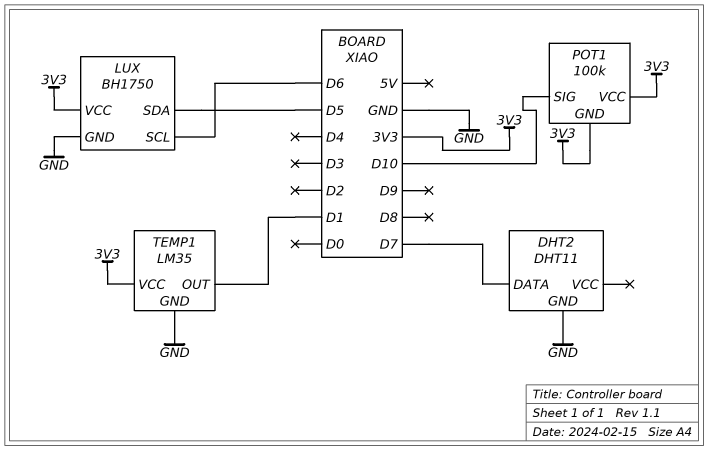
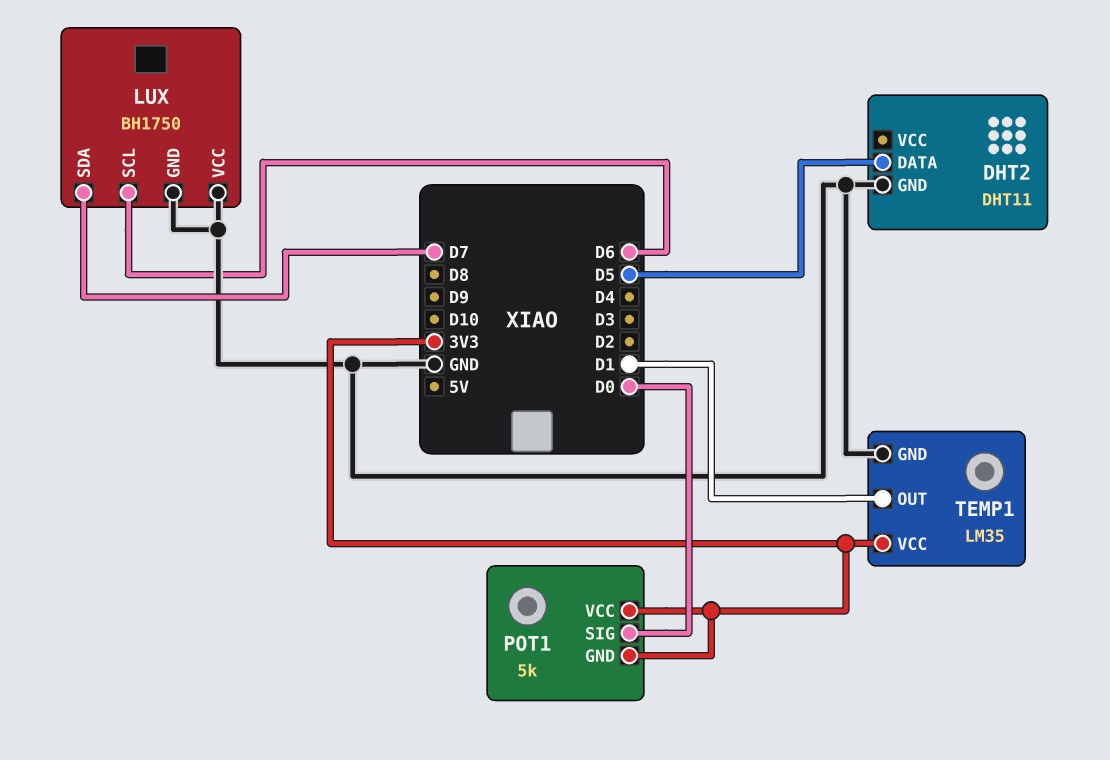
DHT2 pin DATA: D7 -> D5
LUX pin SDA: D5 -> D7
LUX pin VCC: 3V3 -> GND
POT1: 100k -> 5k
POT1 pin SIG: D10 -> D0

